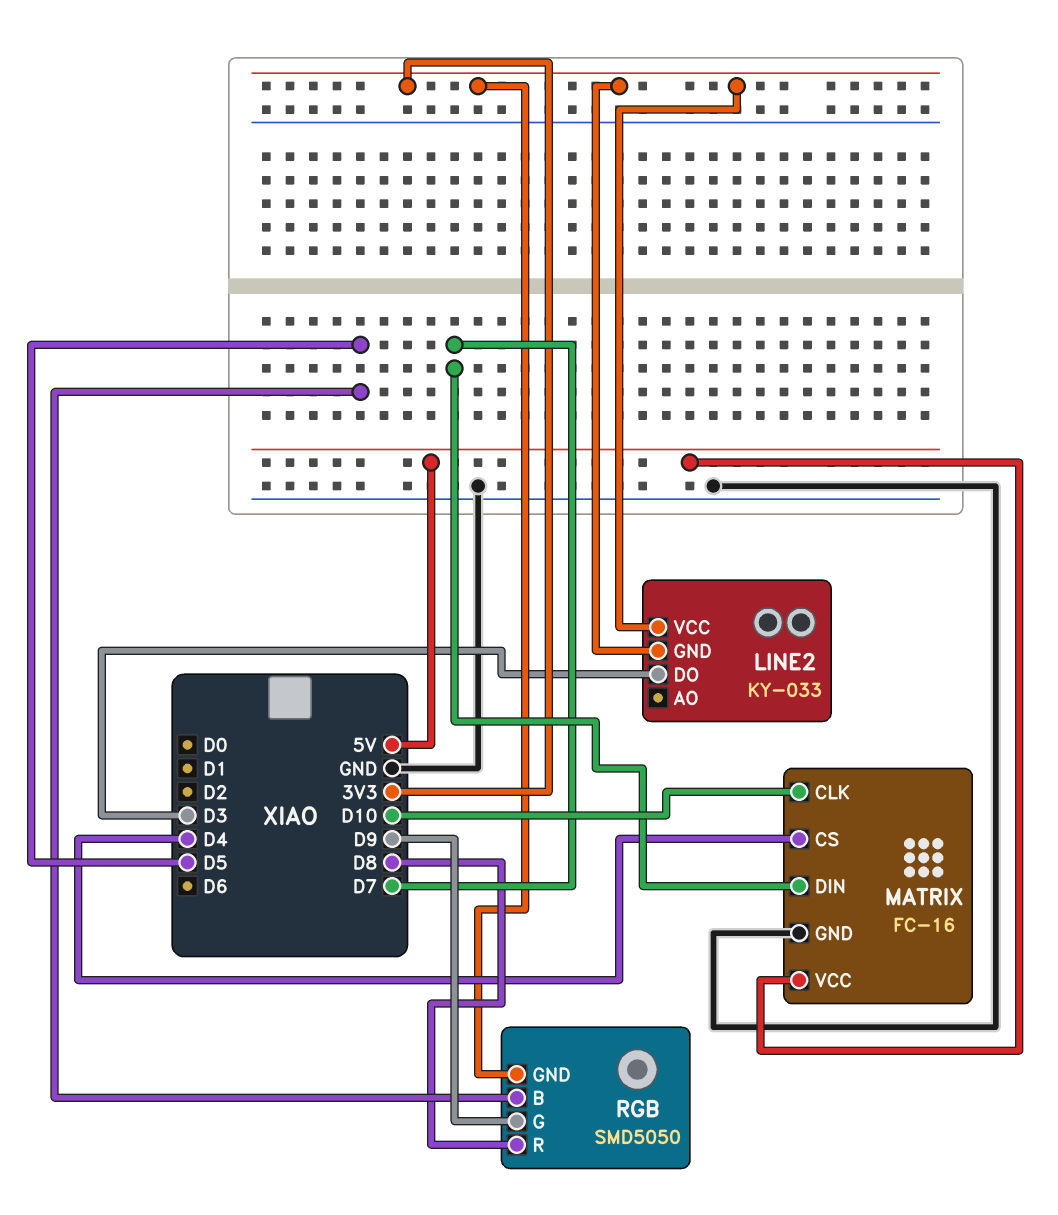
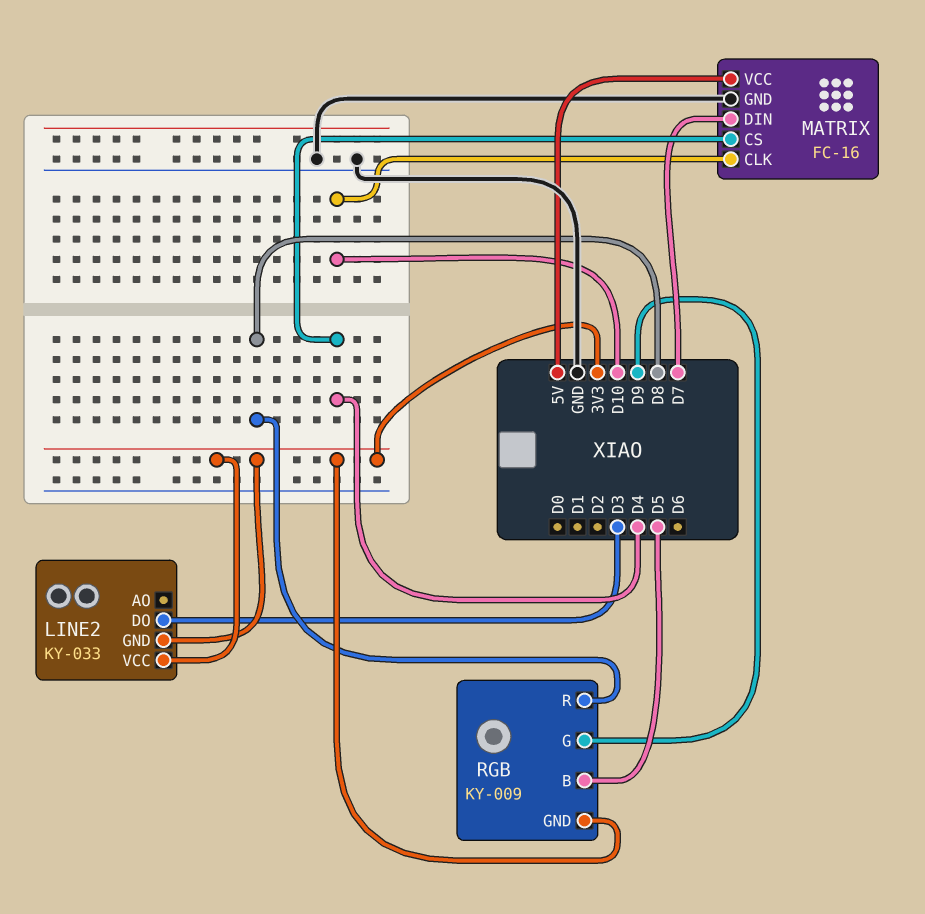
RGB: SMD5050 -> KY-009

